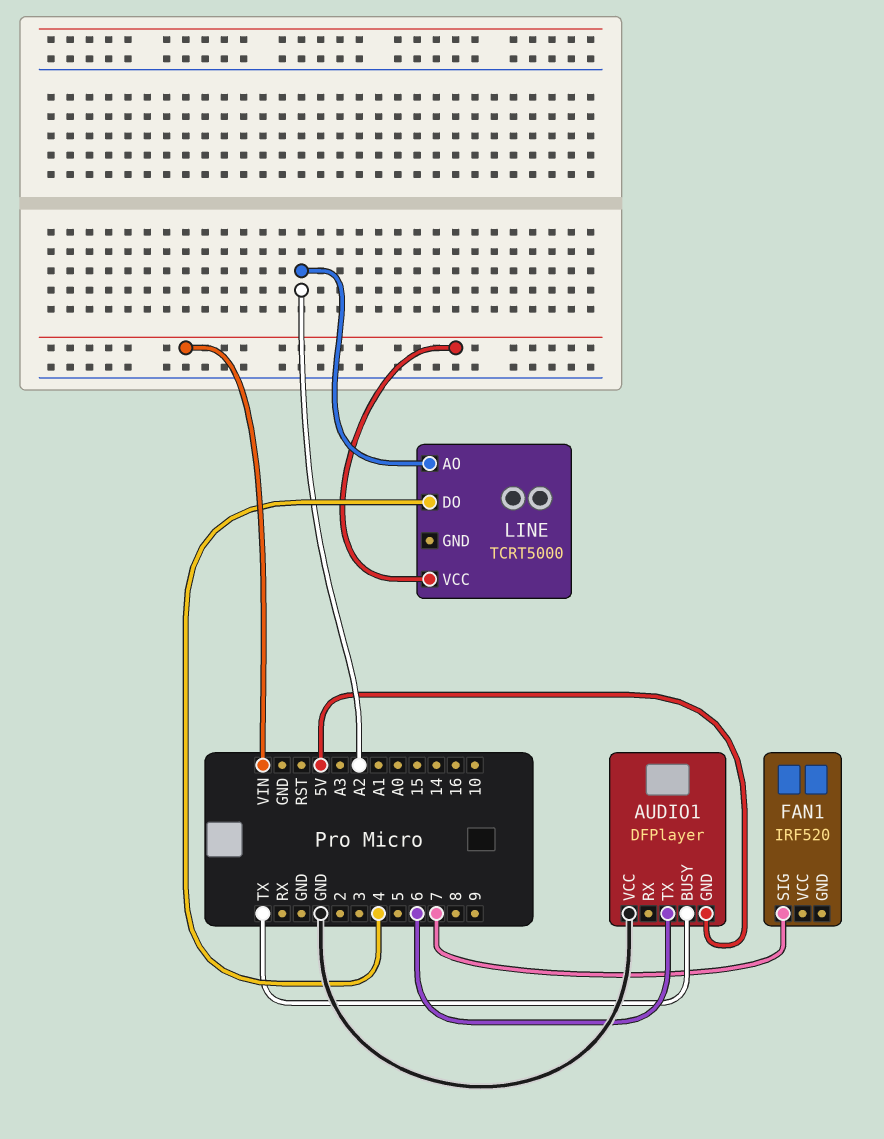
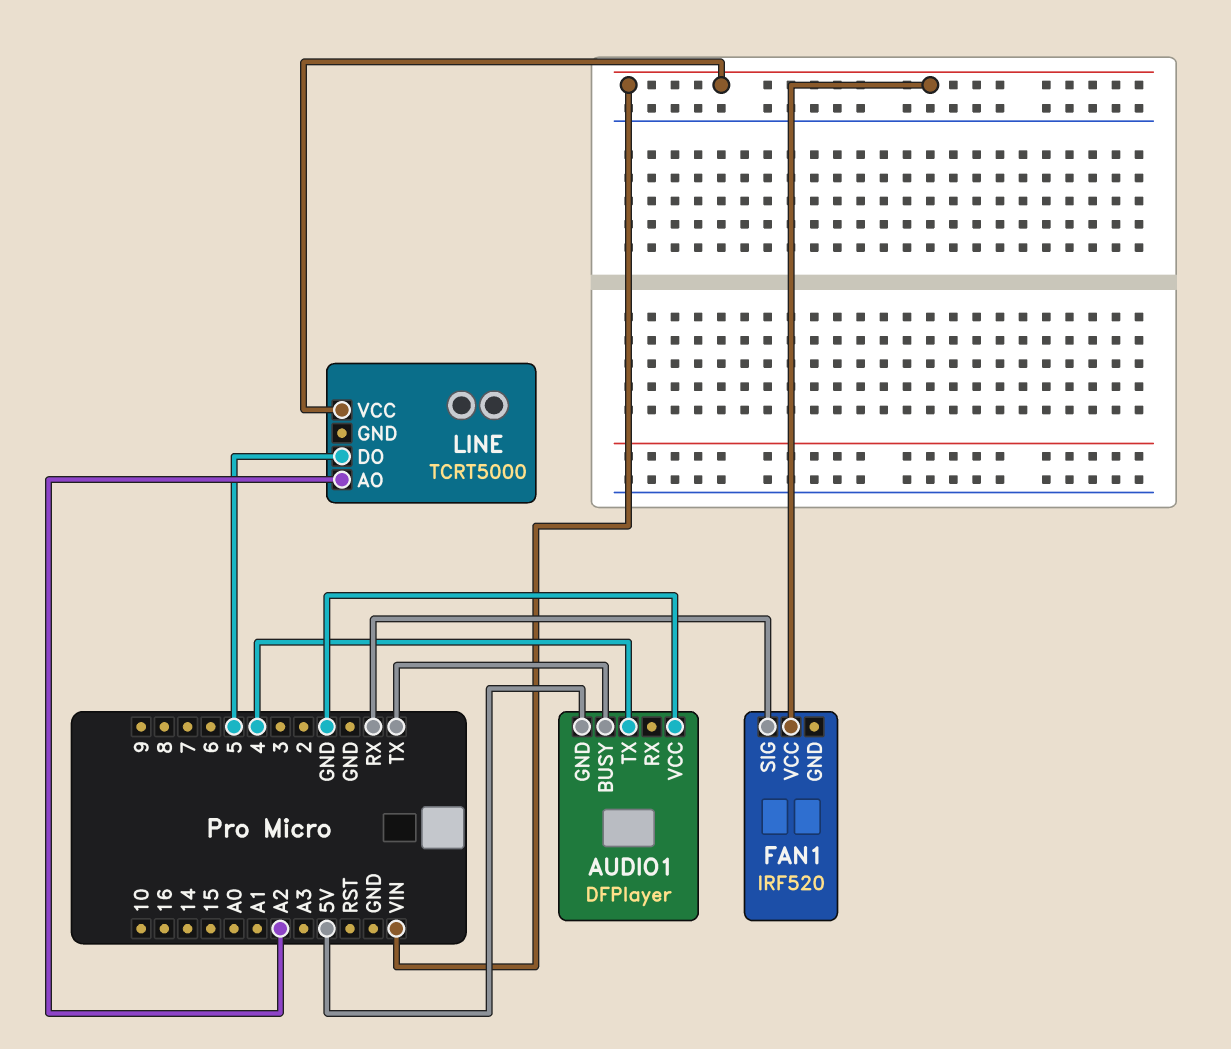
AUDIO1 pin TX: 6 -> 4
FAN1 pin SIG: 7 -> RX
FAN1 pin VCC: none -> VIN
LINE pin DO: 4 -> 5

